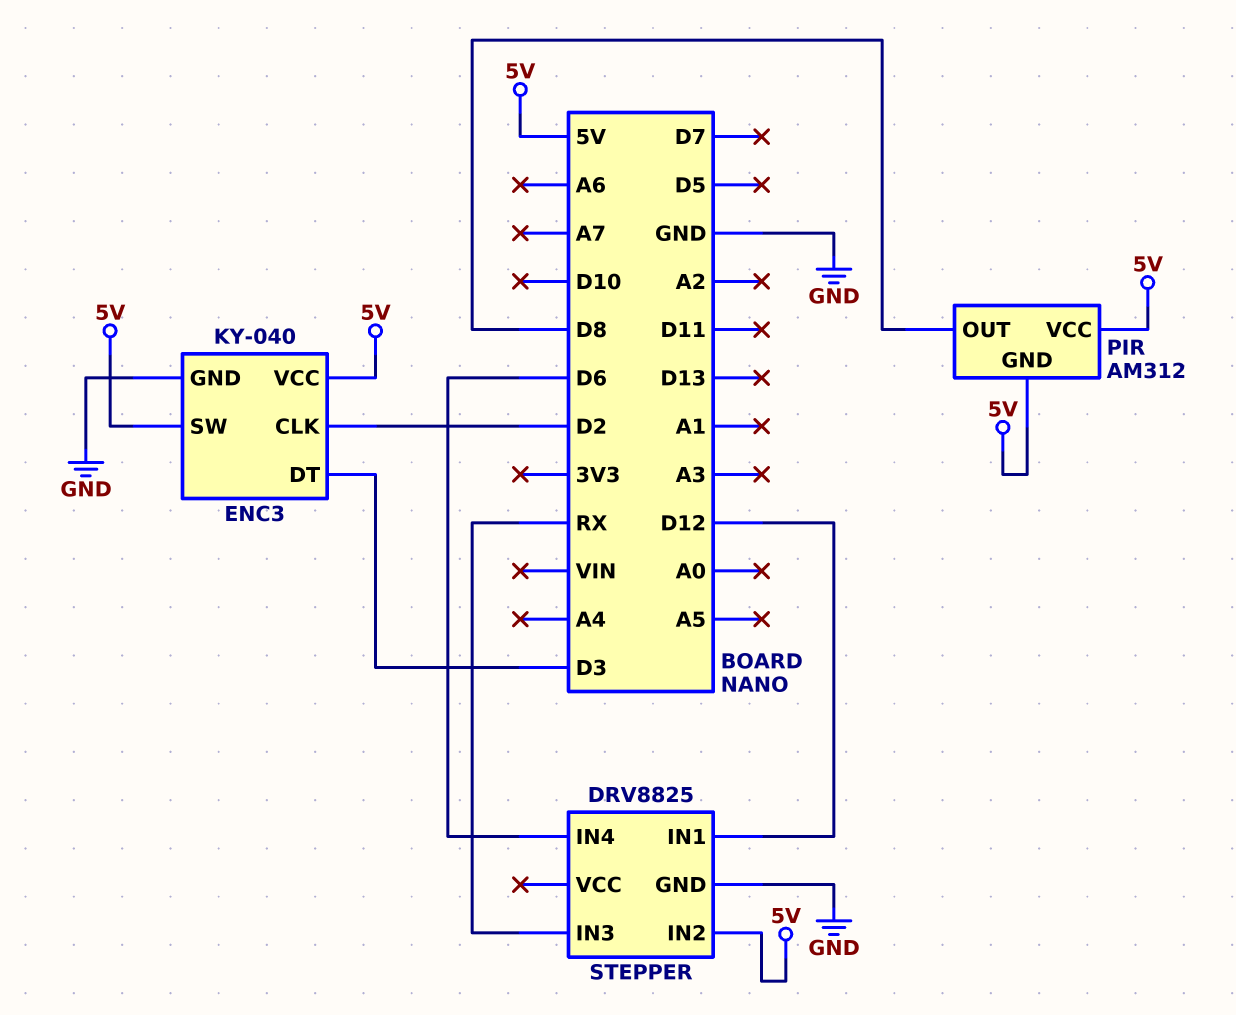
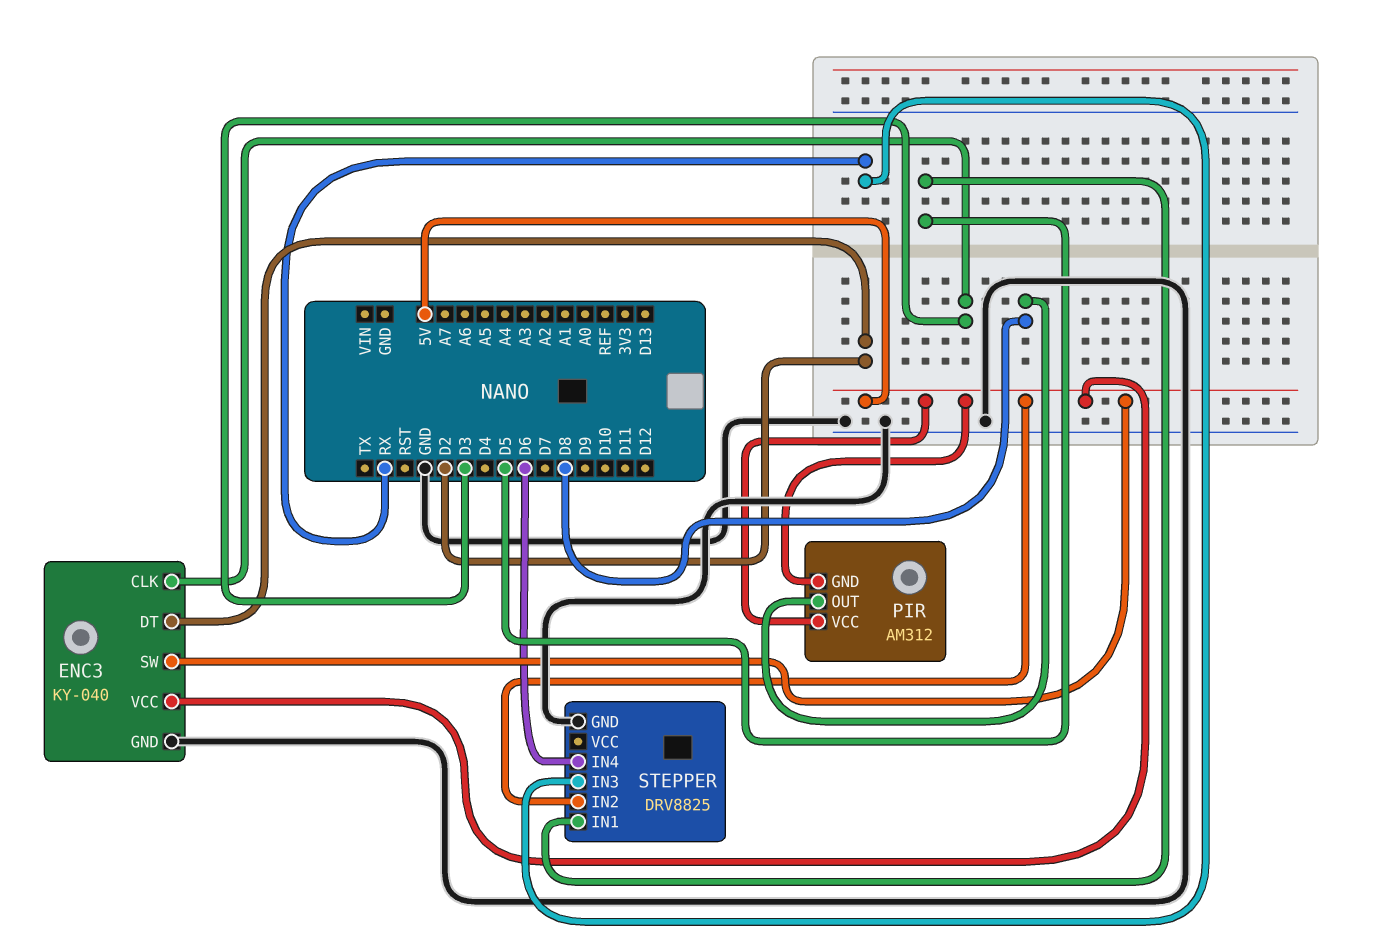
ENC3 pin CLK: D2 -> D3
ENC3 pin DT: D3 -> D2
STEPPER pin IN1: D12 -> D5

